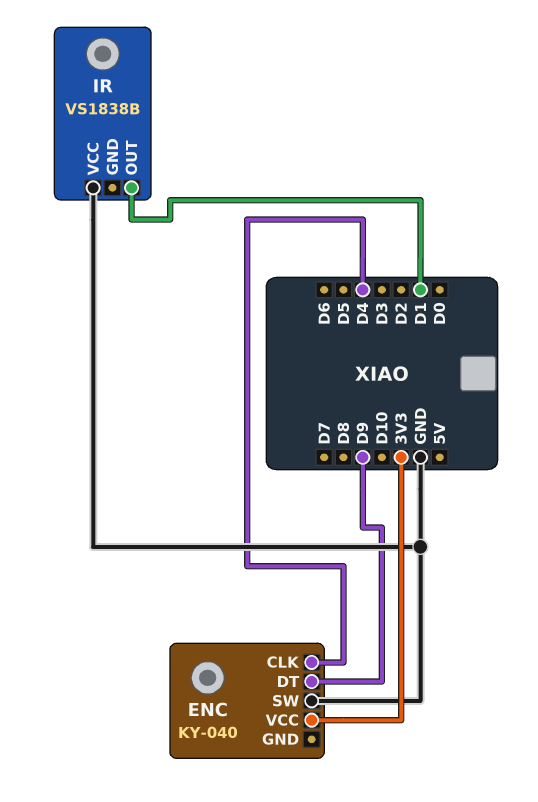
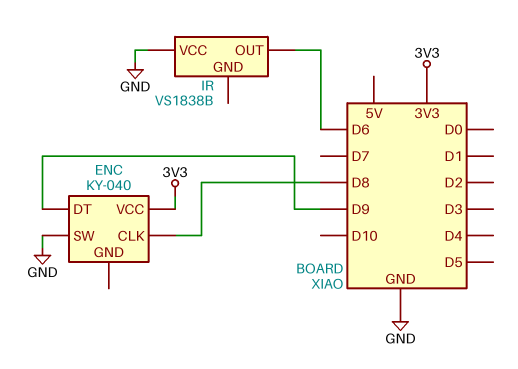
ENC pin CLK: D4 -> D8
IR pin OUT: D1 -> D6

